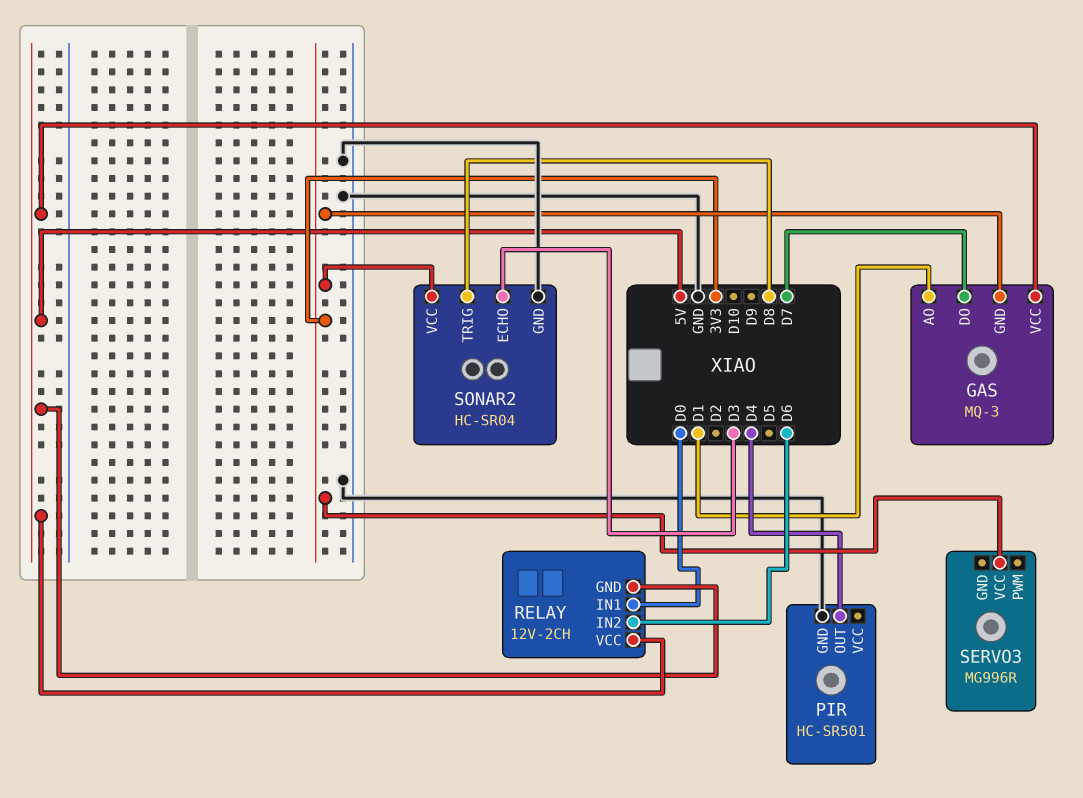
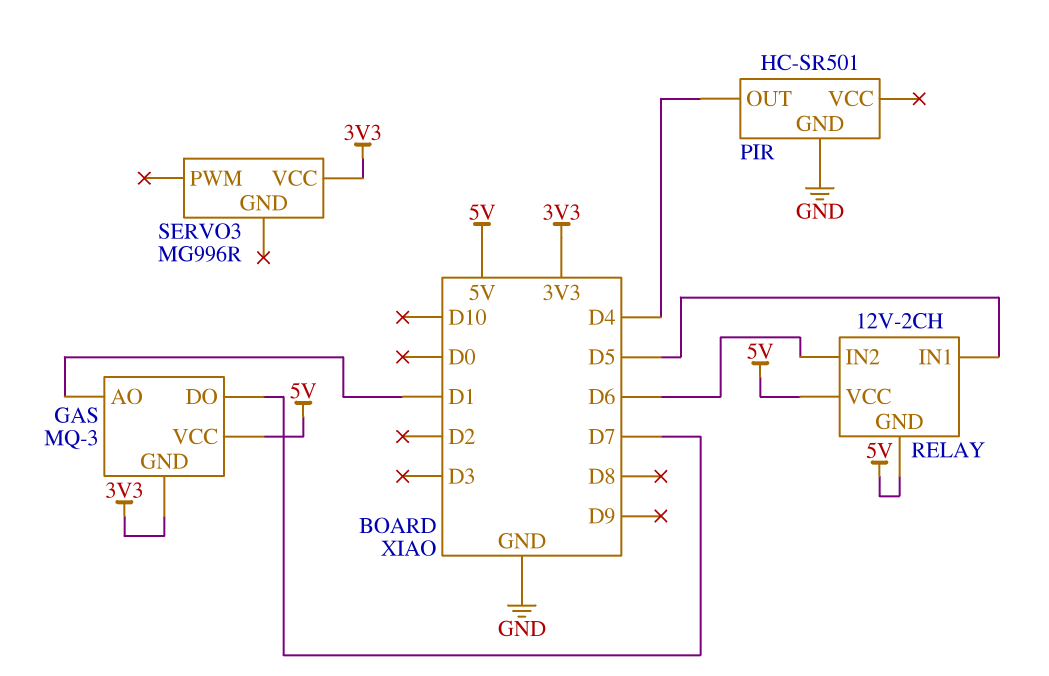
RELAY pin IN1: D0 -> D5
SONAR2: HC-SR04 -> none
SONAR2 pin ECHO: D3 -> none
SONAR2 pin GND: GND -> none
SONAR2 pin TRIG: D8 -> none
SONAR2 pin VCC: 3V3 -> none

